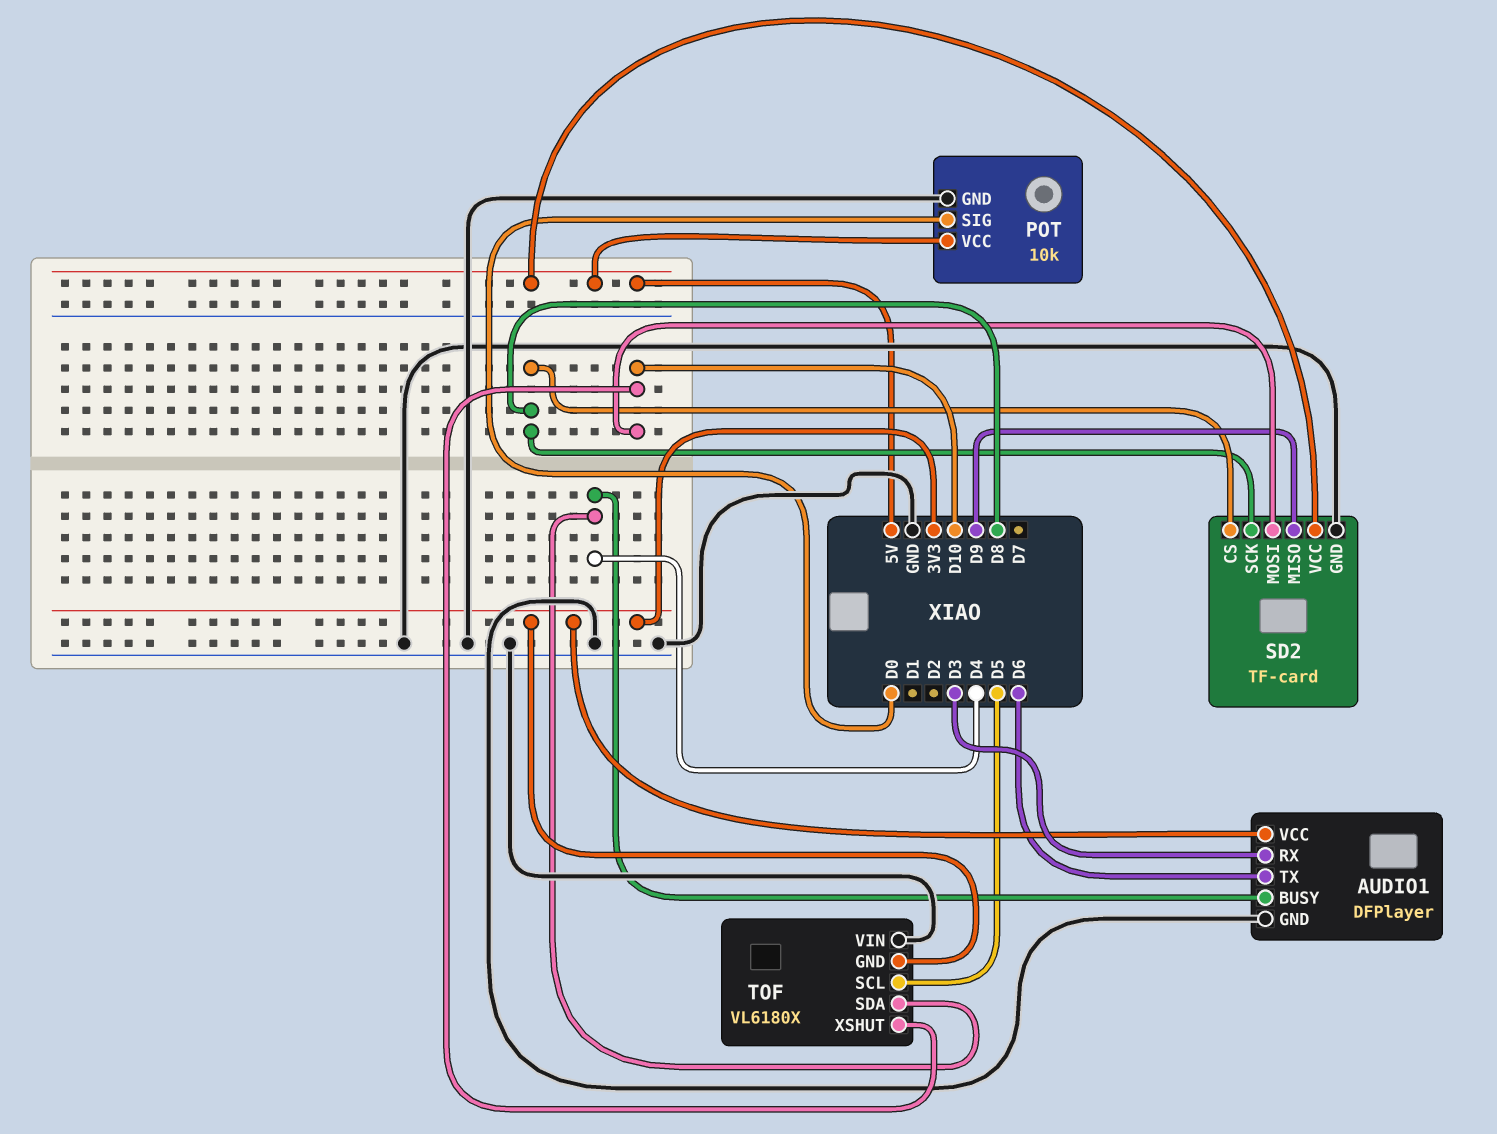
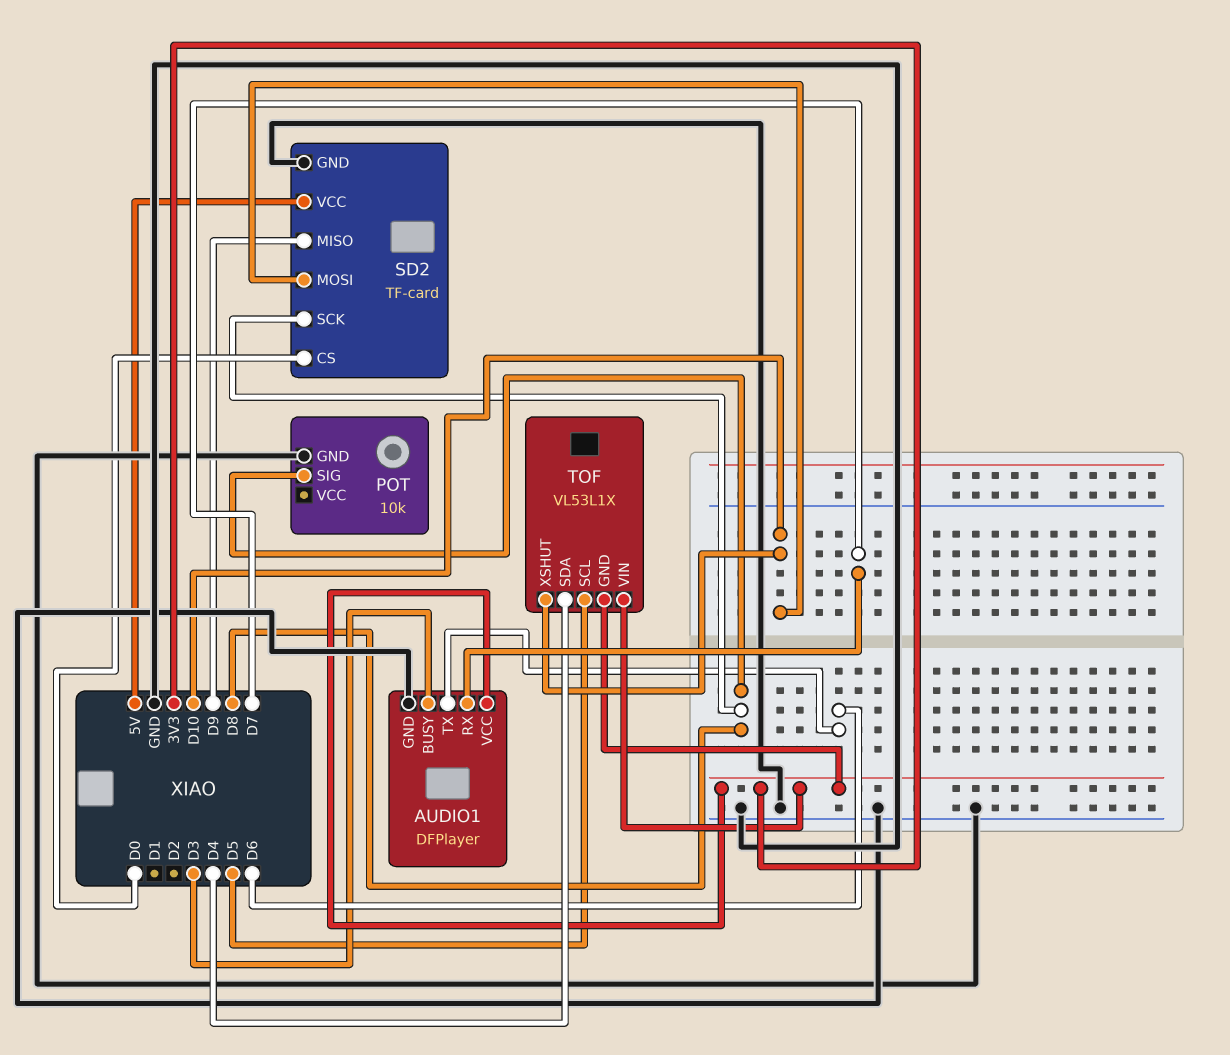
AUDIO1 pin BUSY: D4 -> D3
AUDIO1 pin RX: D3 -> D7
POT pin SIG: D0 -> D8
POT pin VCC: 5V -> none
SD2 pin CS: D8 -> D0
TOF: VL6180X -> VL53L1X
TOF pin VIN: GND -> 3V3

